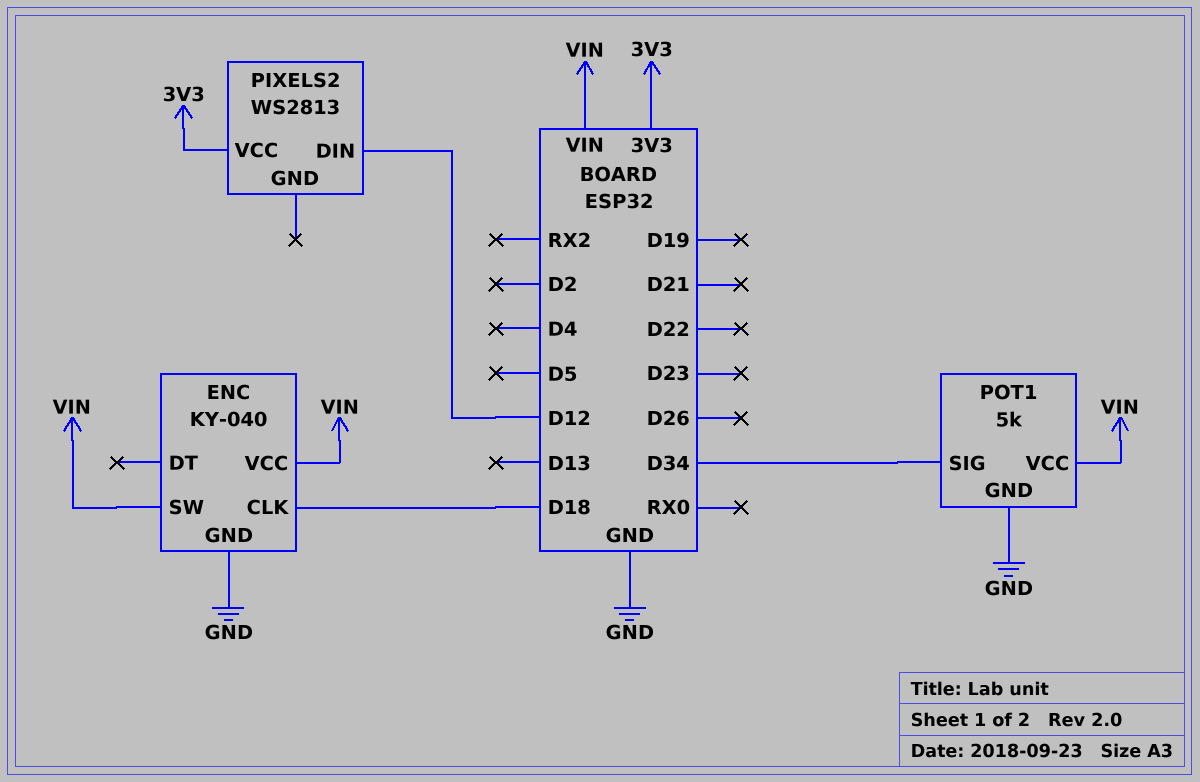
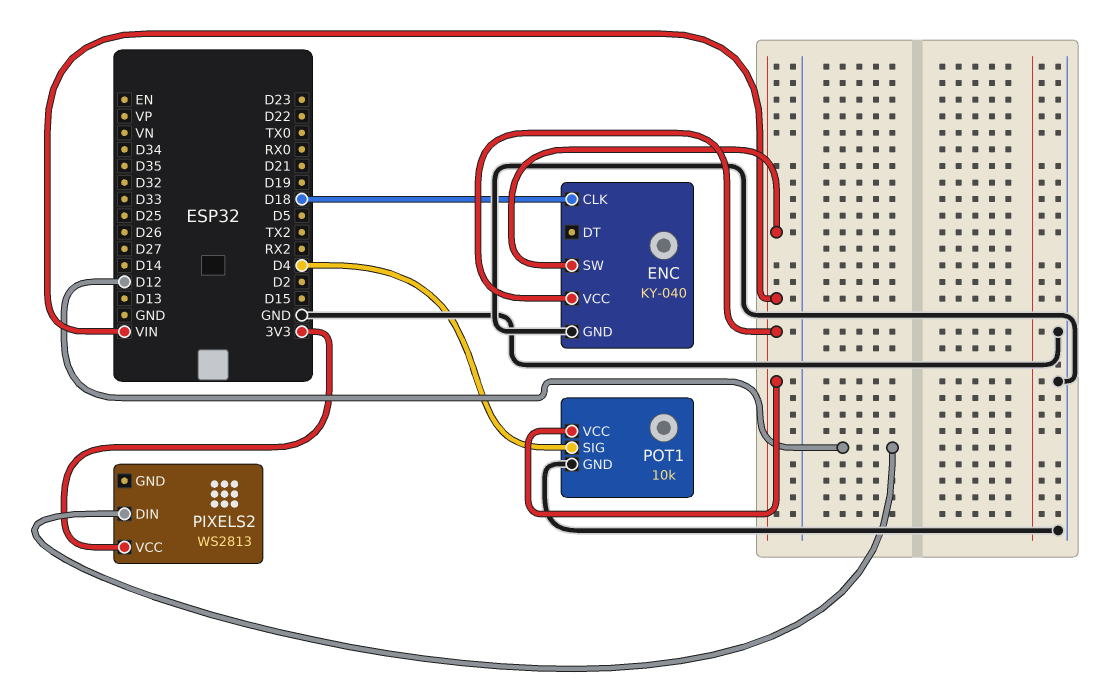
POT1: 5k -> 10k
POT1 pin SIG: D34 -> D4

